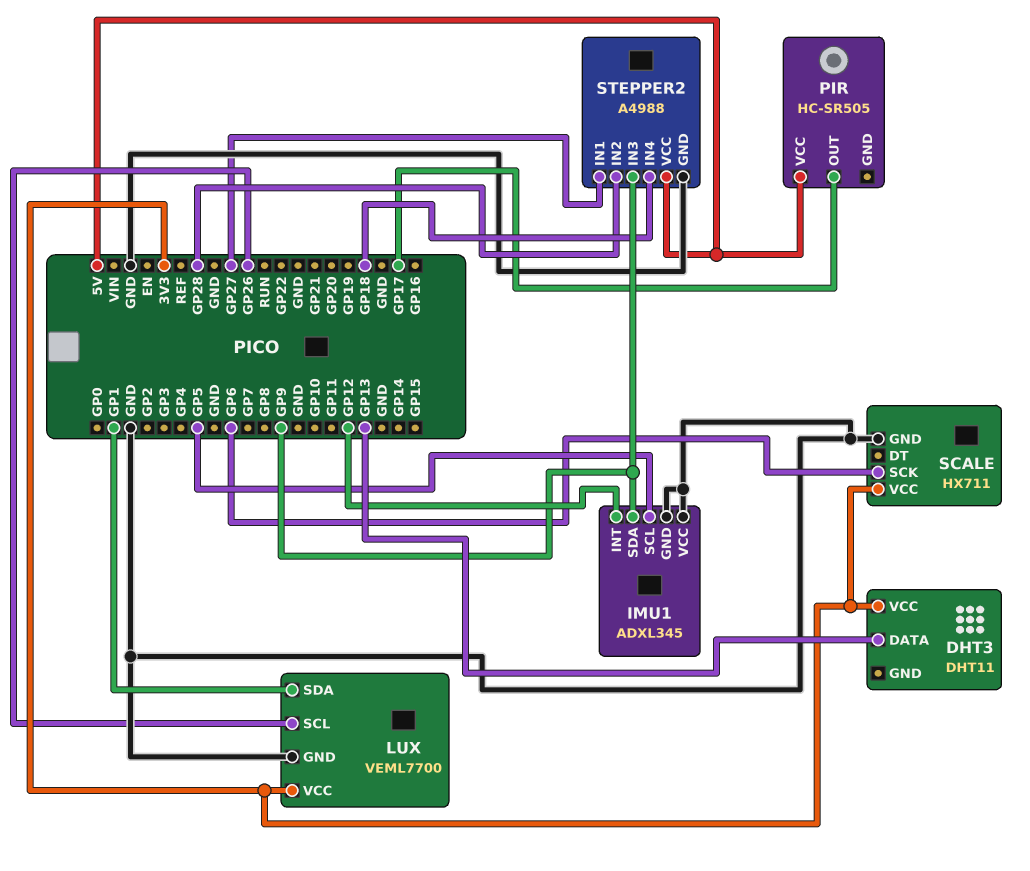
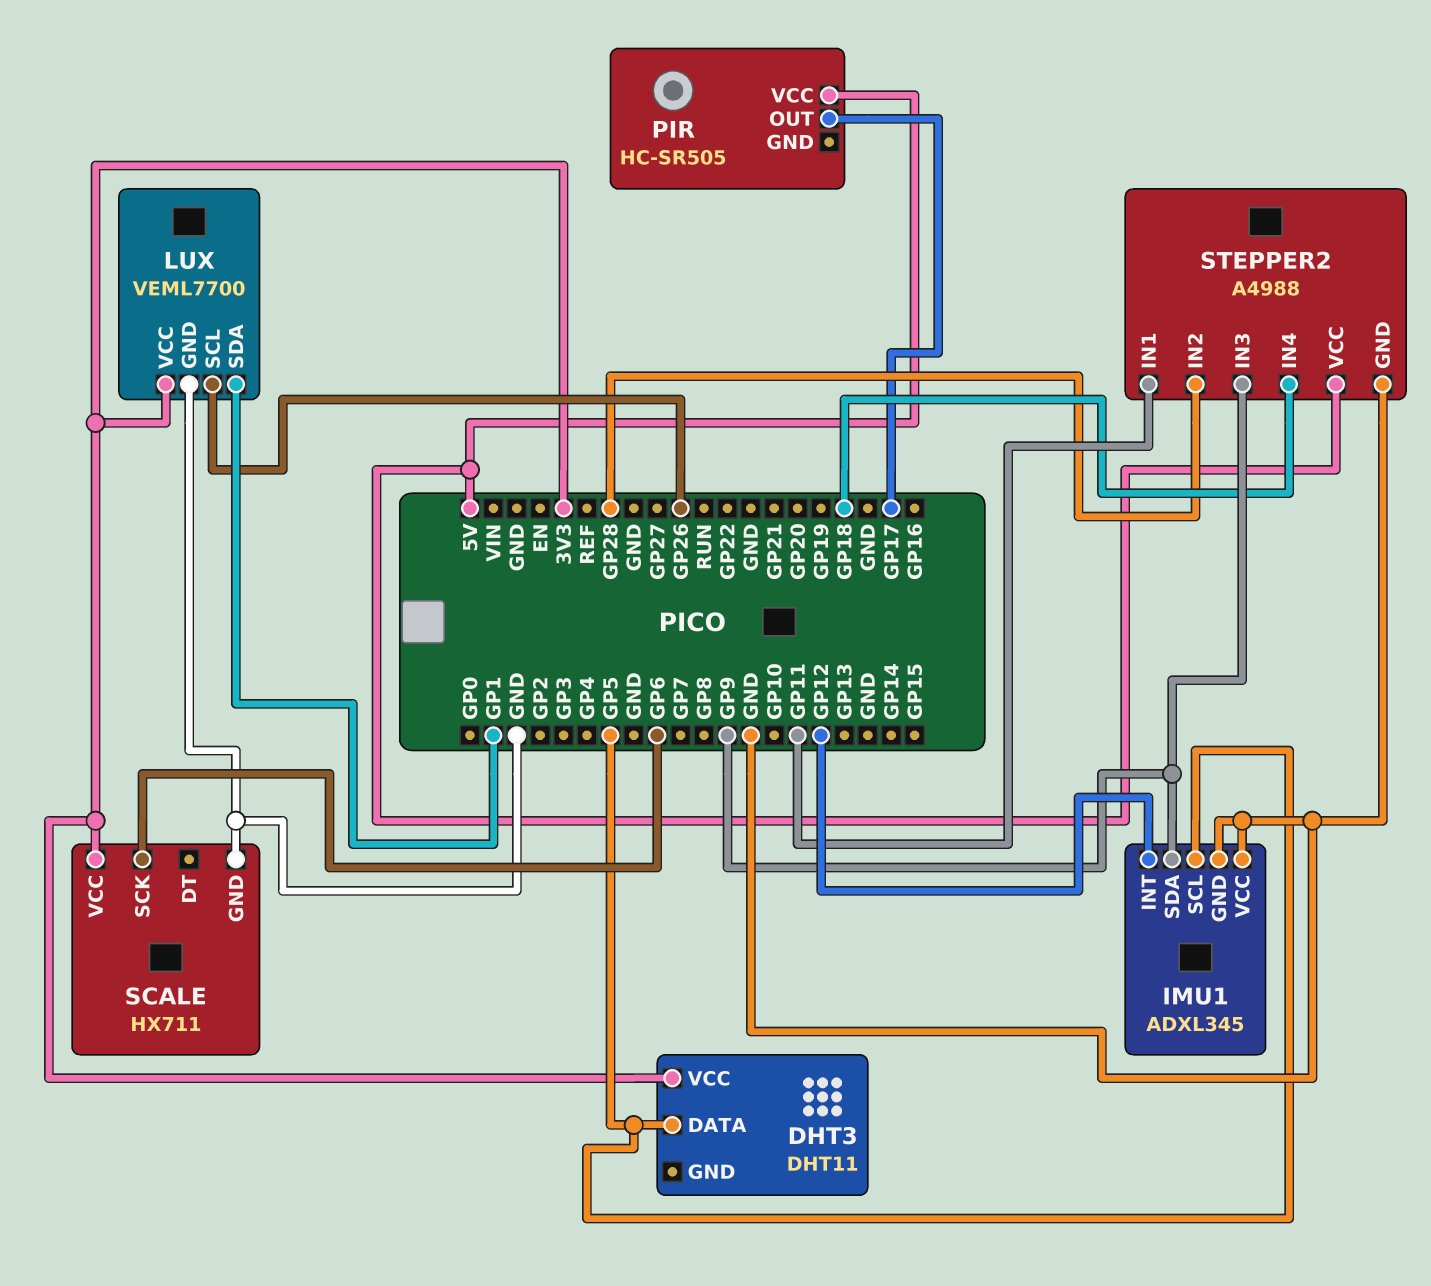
DHT3 pin DATA: GP13 -> GP5
STEPPER2 pin IN1: GP27 -> GP11

